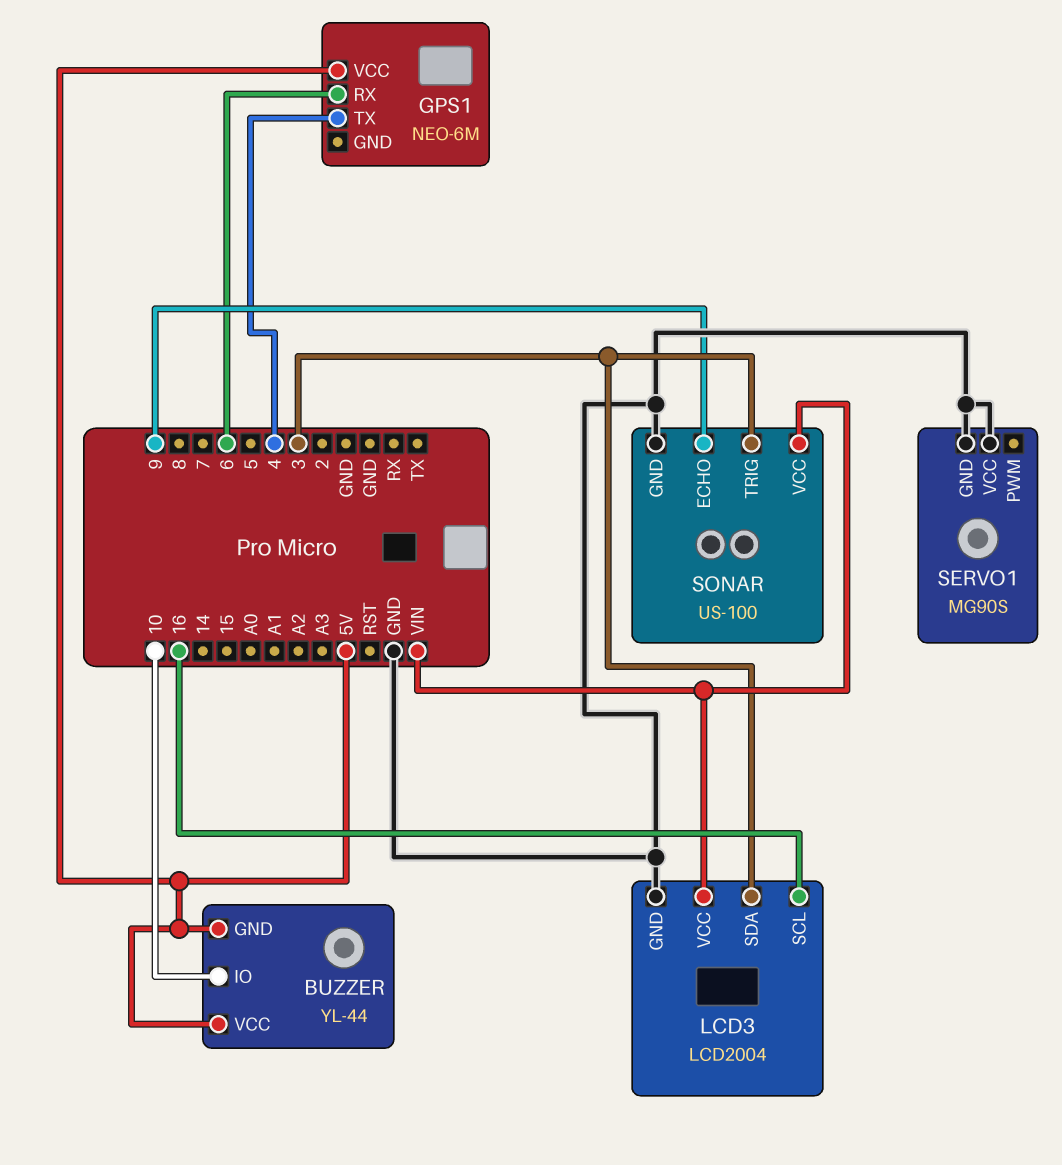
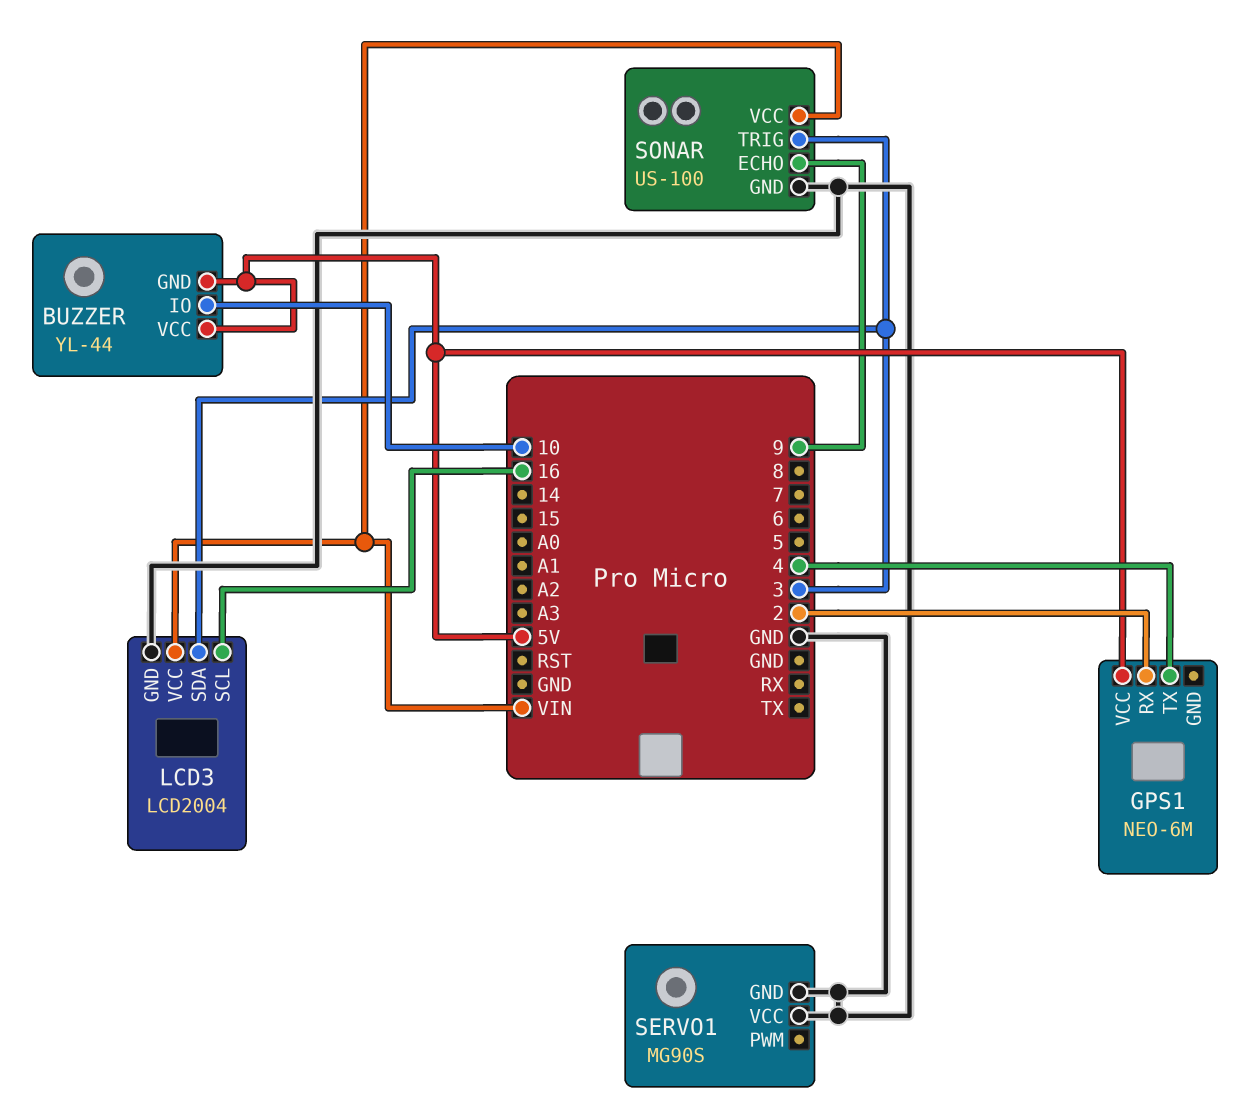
GPS1 pin RX: 6 -> 2

